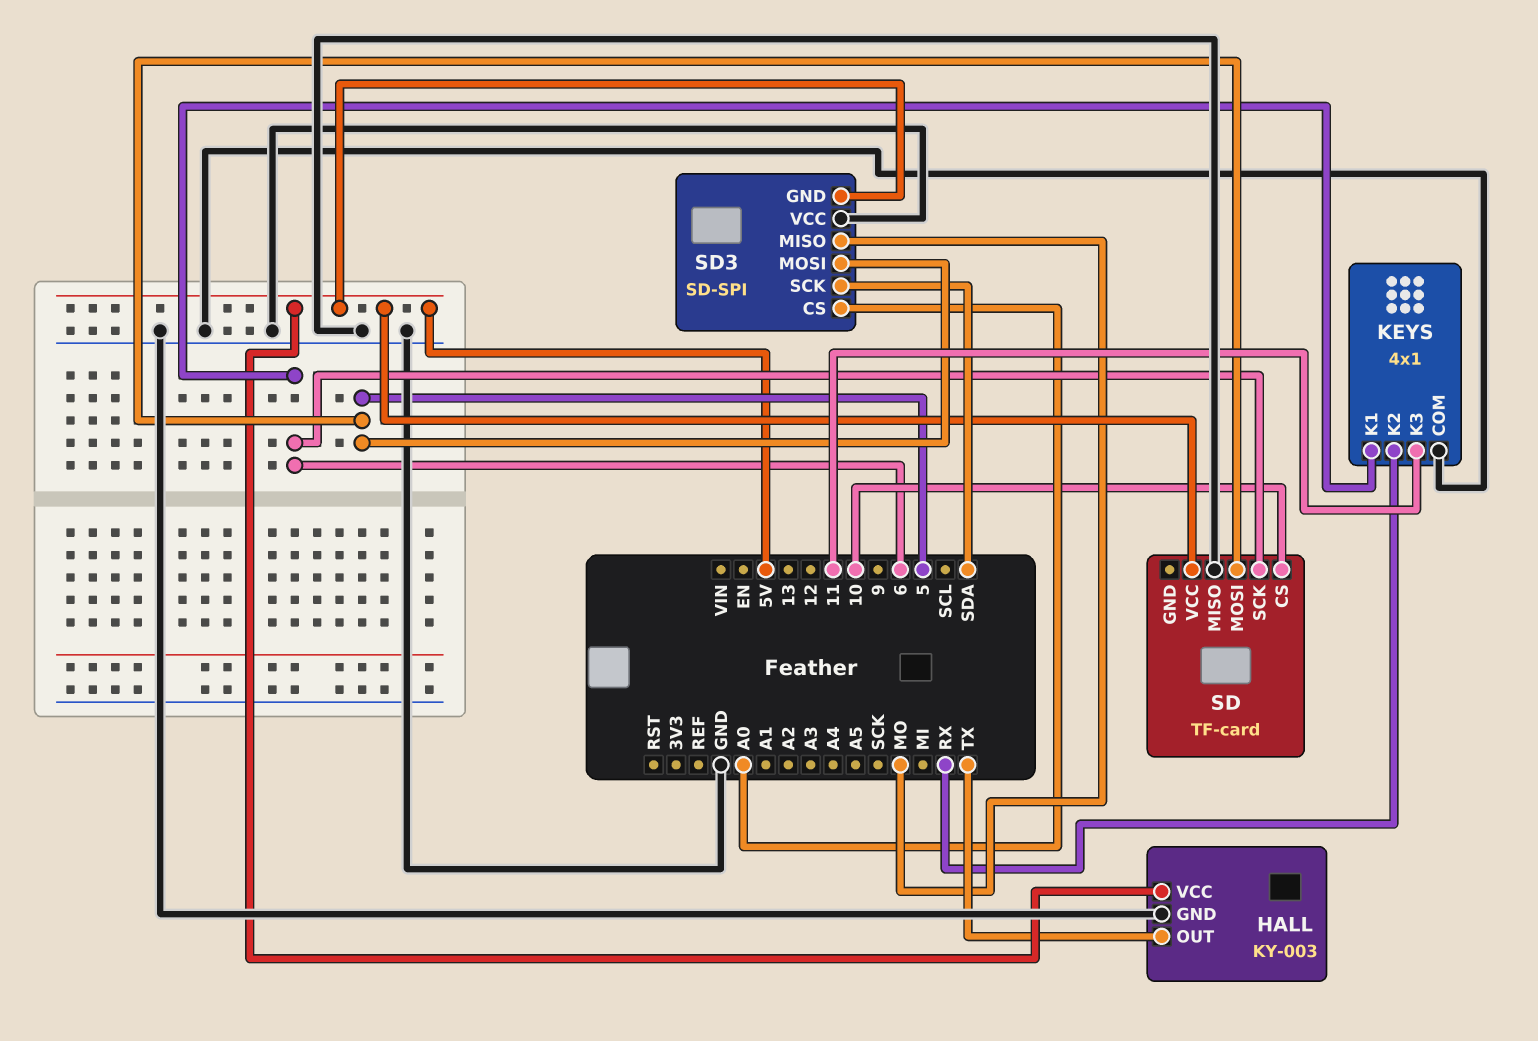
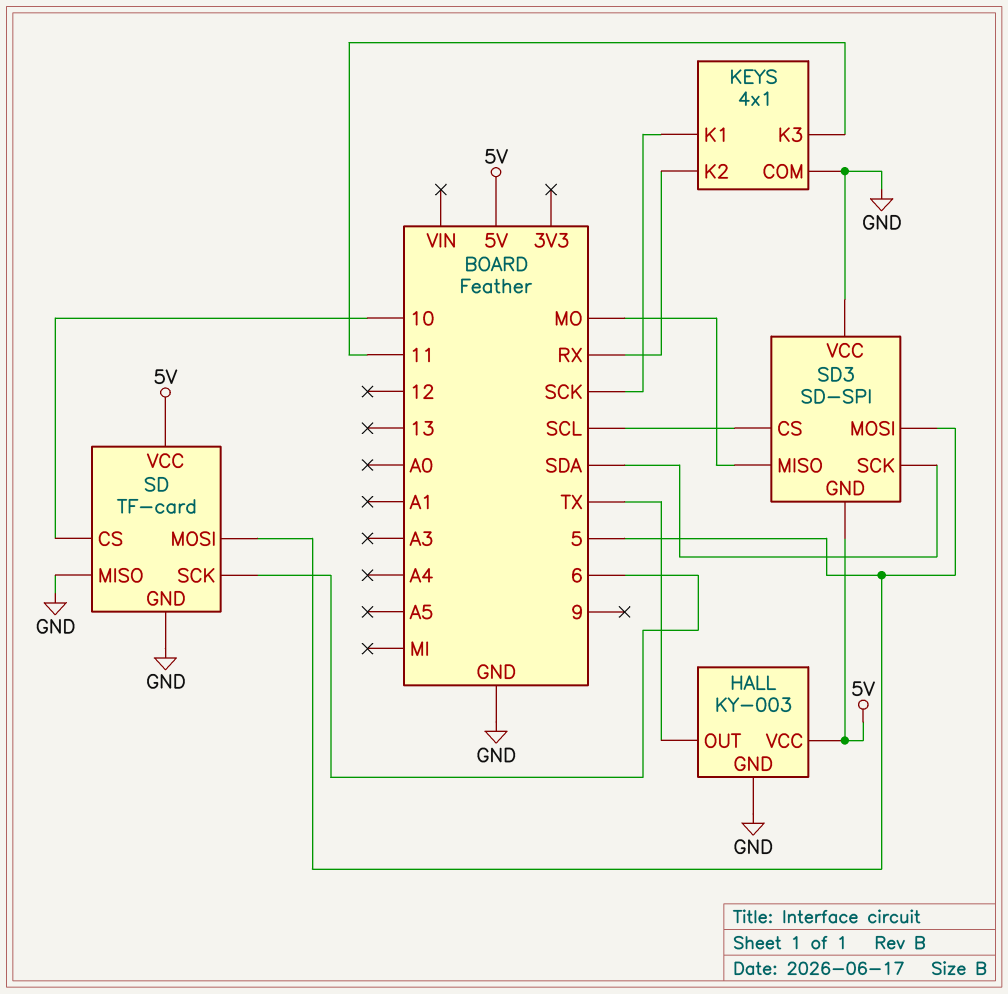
KEYS pin K1: 6 -> SCK
SD pin GND: none -> GND
SD3 pin CS: A0 -> SCL

